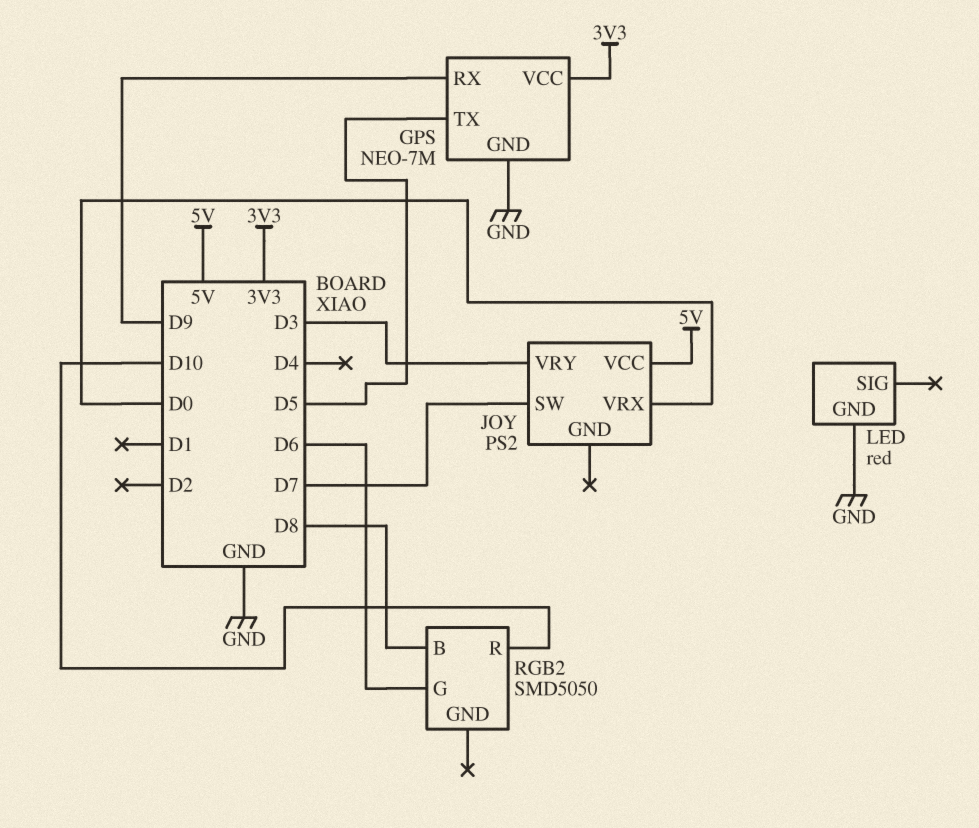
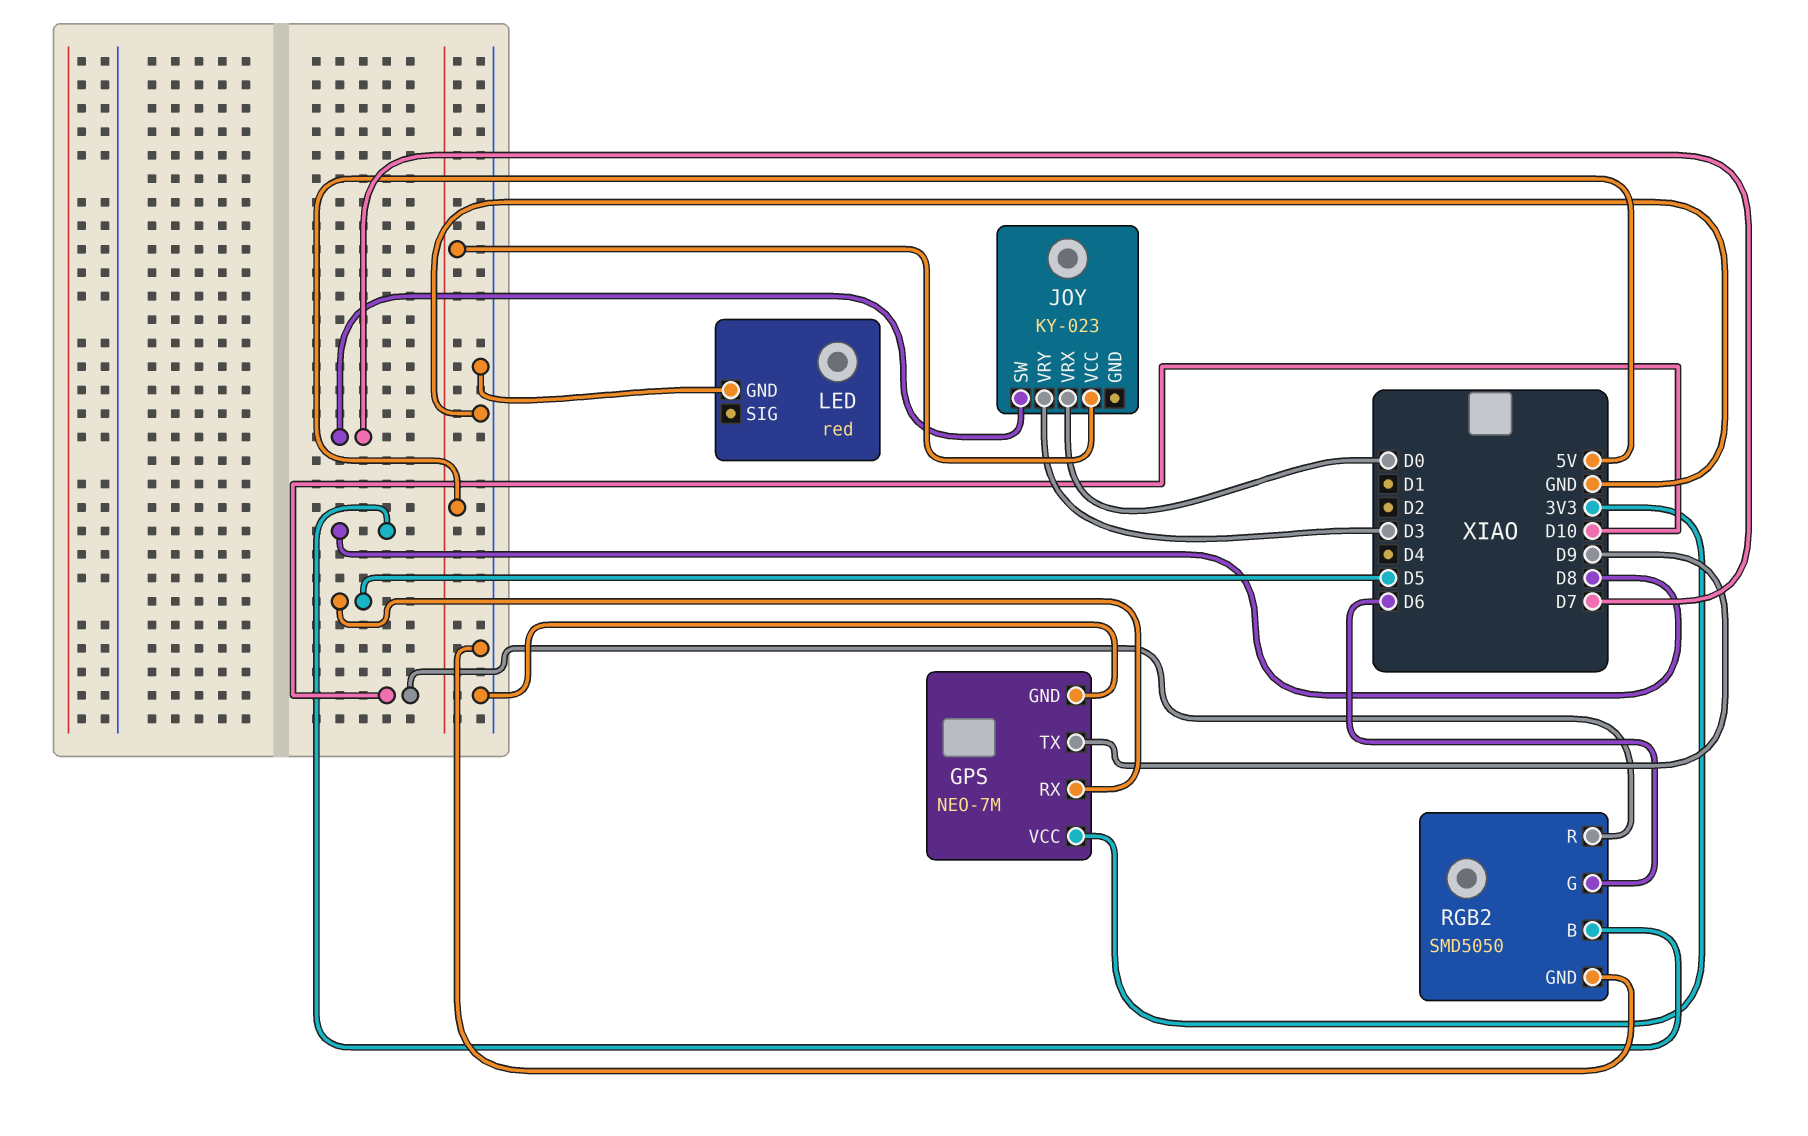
GPS pin RX: D9 -> D5
GPS pin TX: D5 -> D9
JOY: PS2 -> KY-023
RGB2 pin GND: none -> GND

